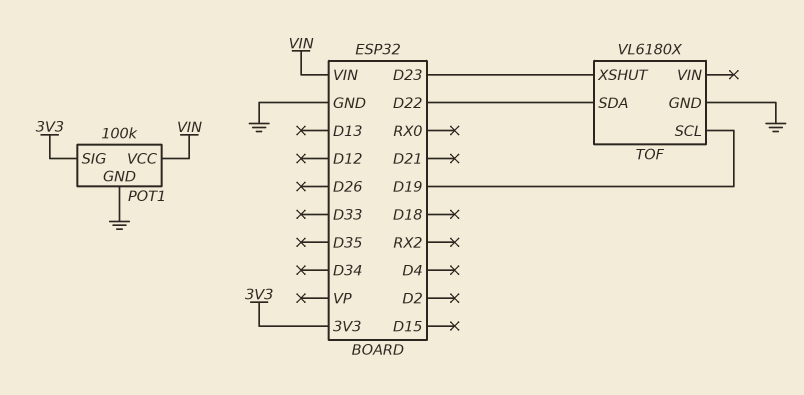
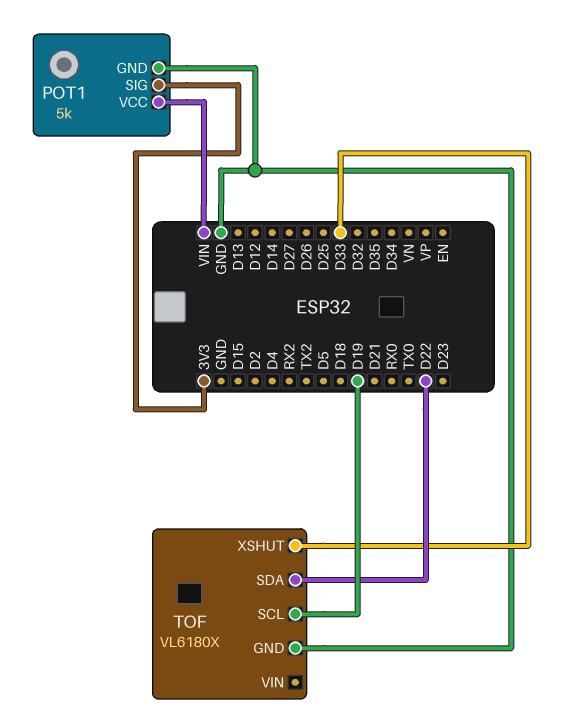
POT1: 100k -> 5k
TOF pin XSHUT: D23 -> D33

